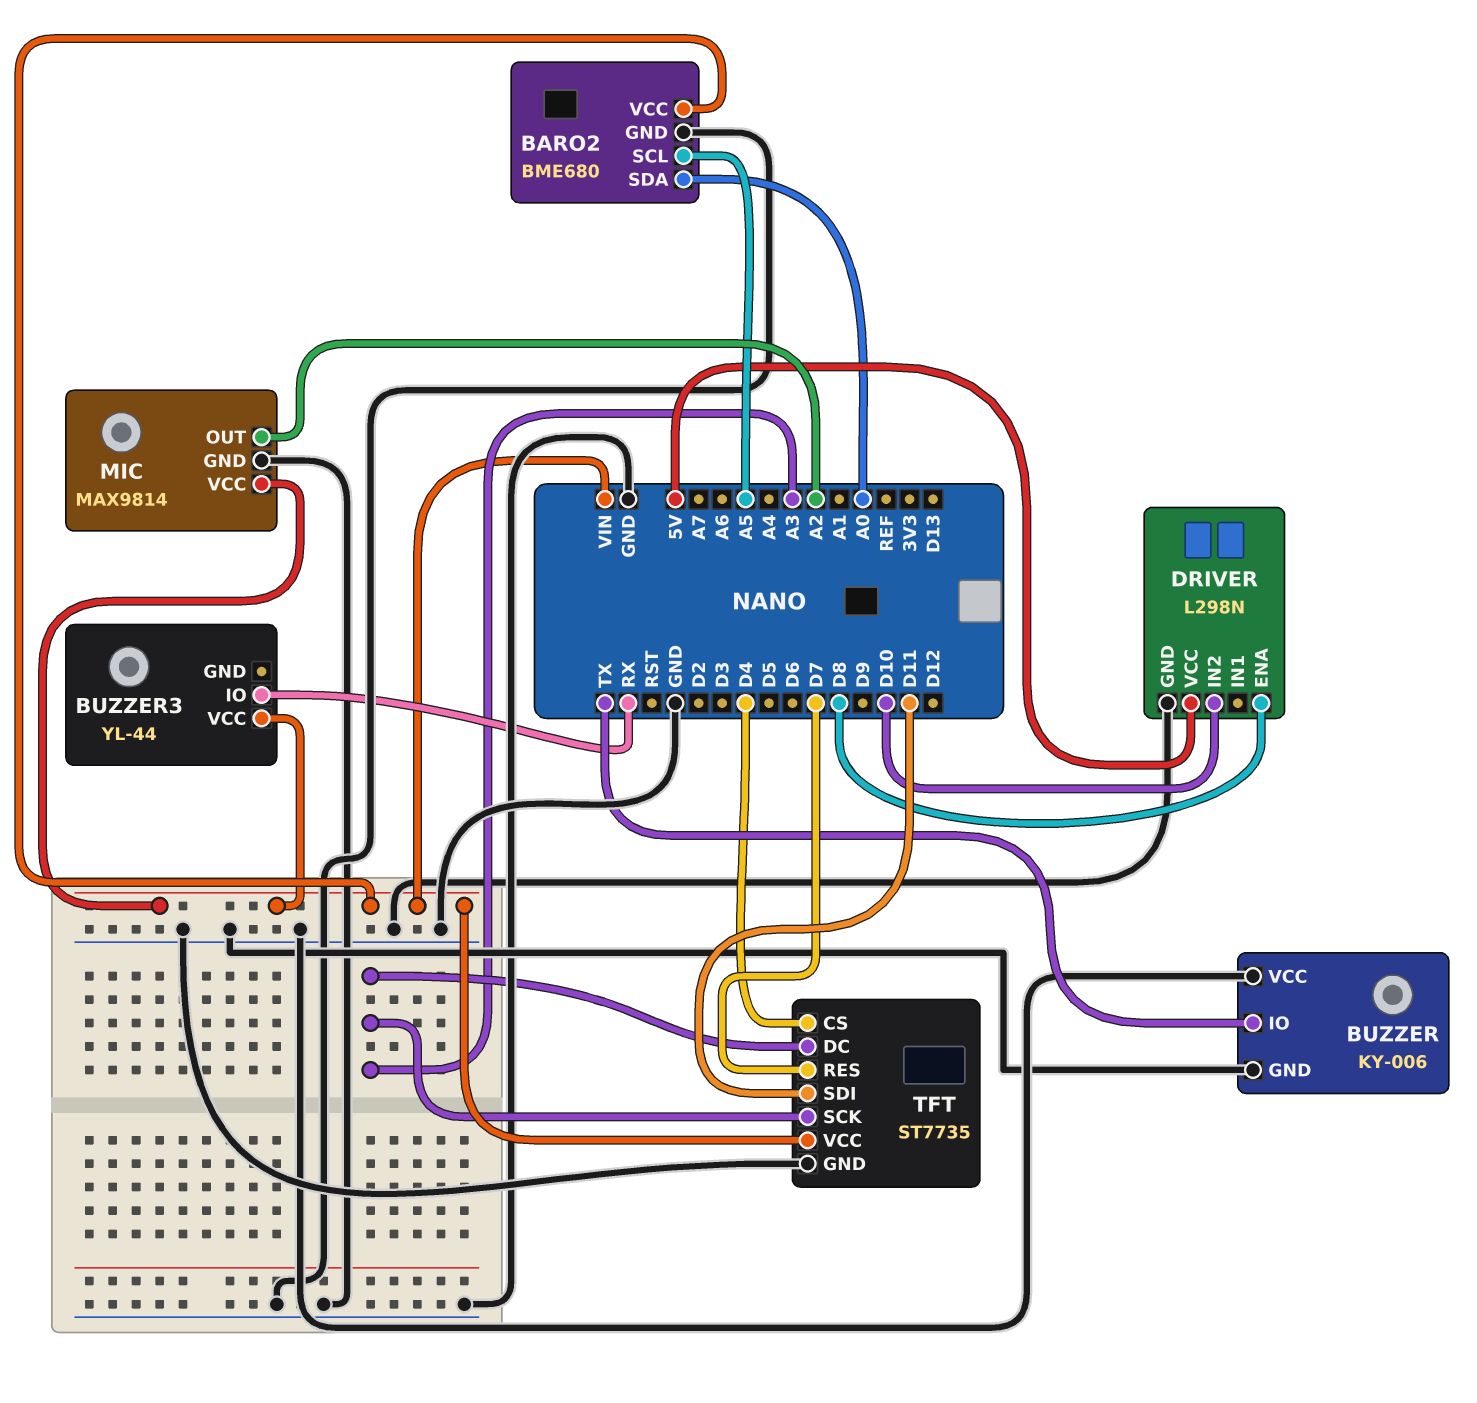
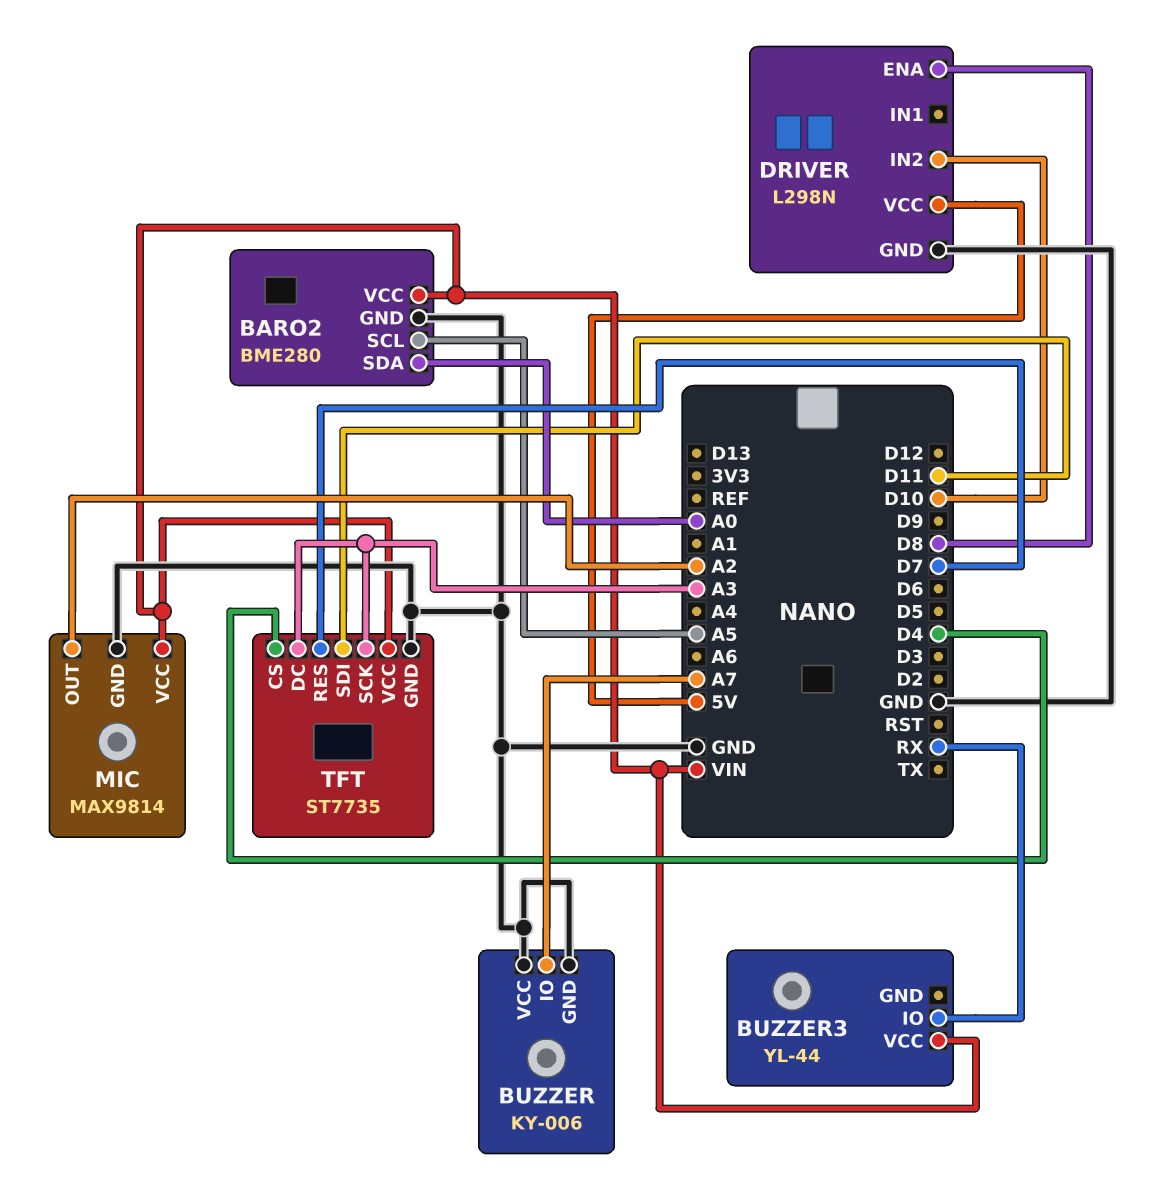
BARO2: BME680 -> BME280
BUZZER pin IO: TX -> A7

